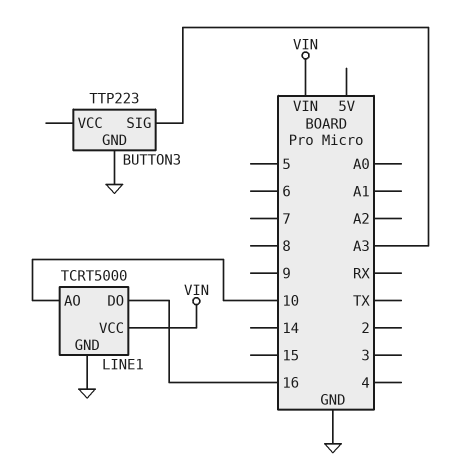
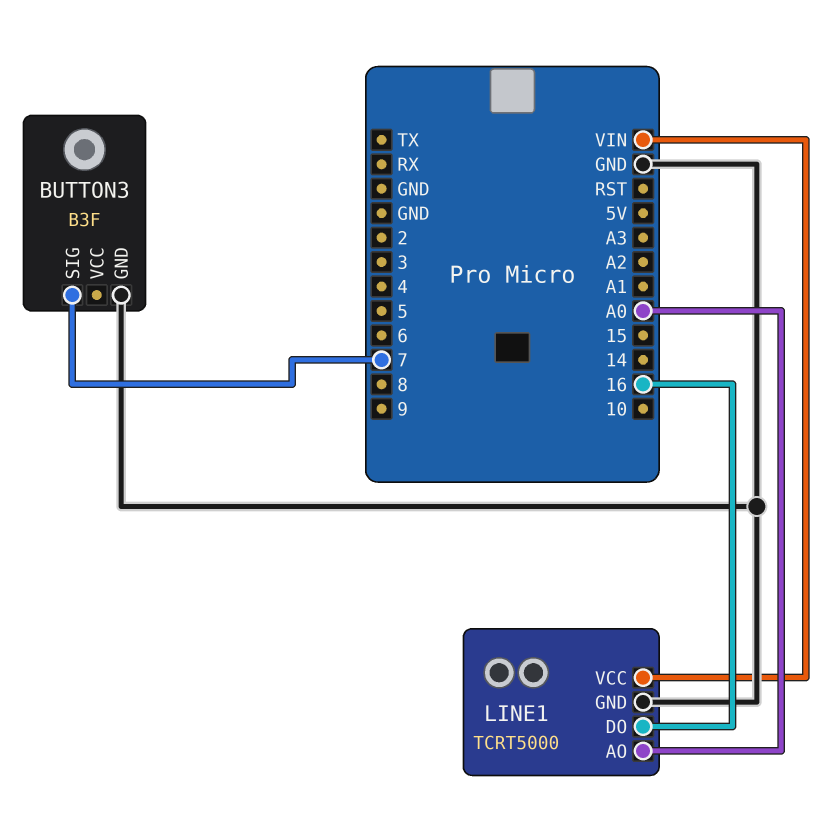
BUTTON3: TTP223 -> B3F
BUTTON3 pin SIG: A3 -> 7
LINE1 pin AO: 10 -> A0

